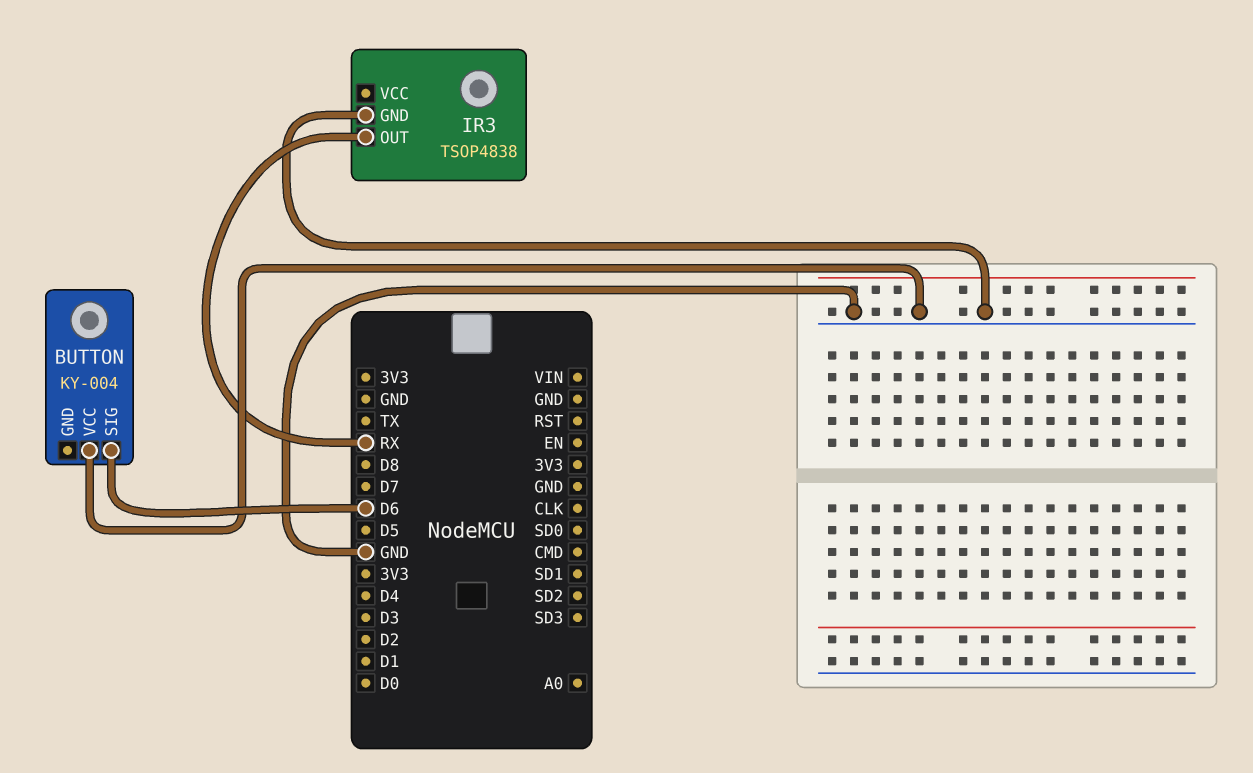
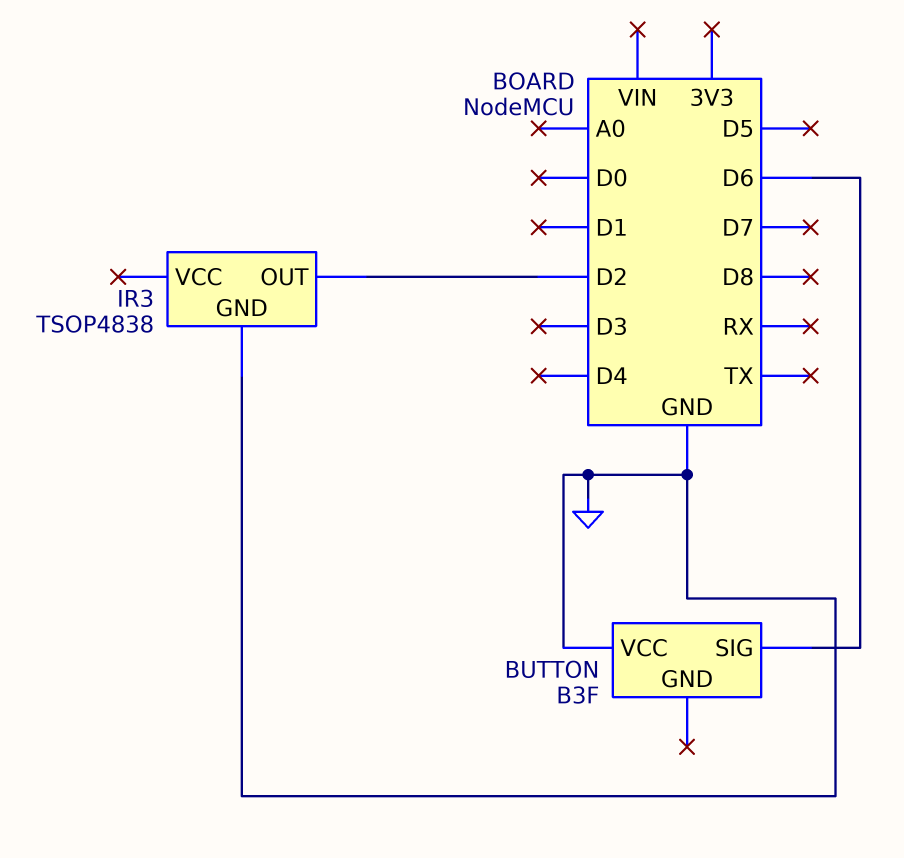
BUTTON: KY-004 -> B3F
IR3 pin OUT: RX -> D2

